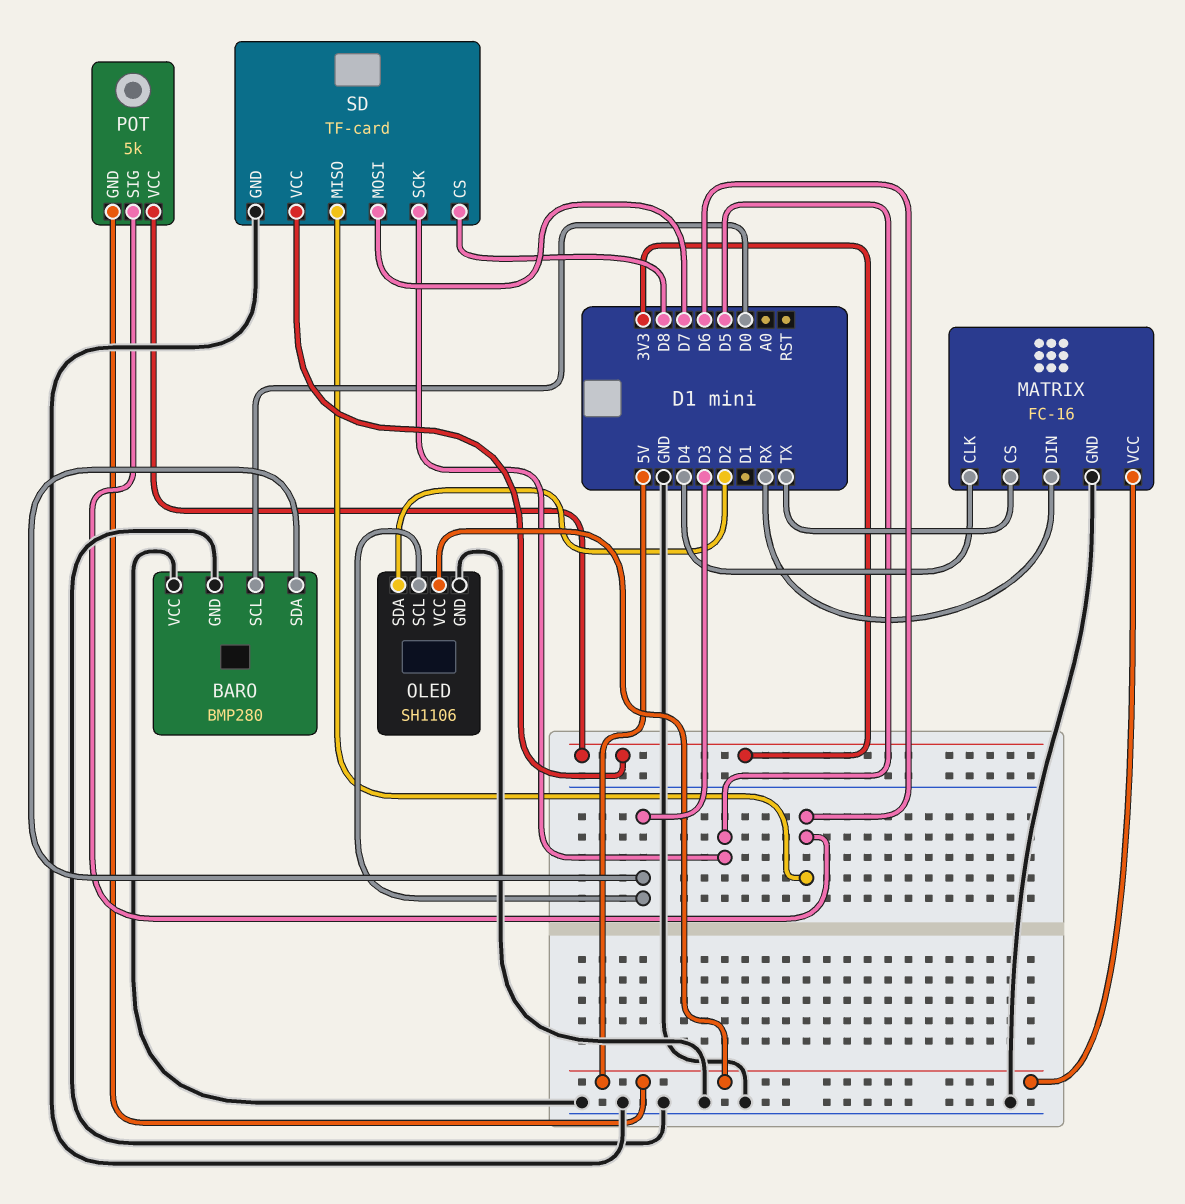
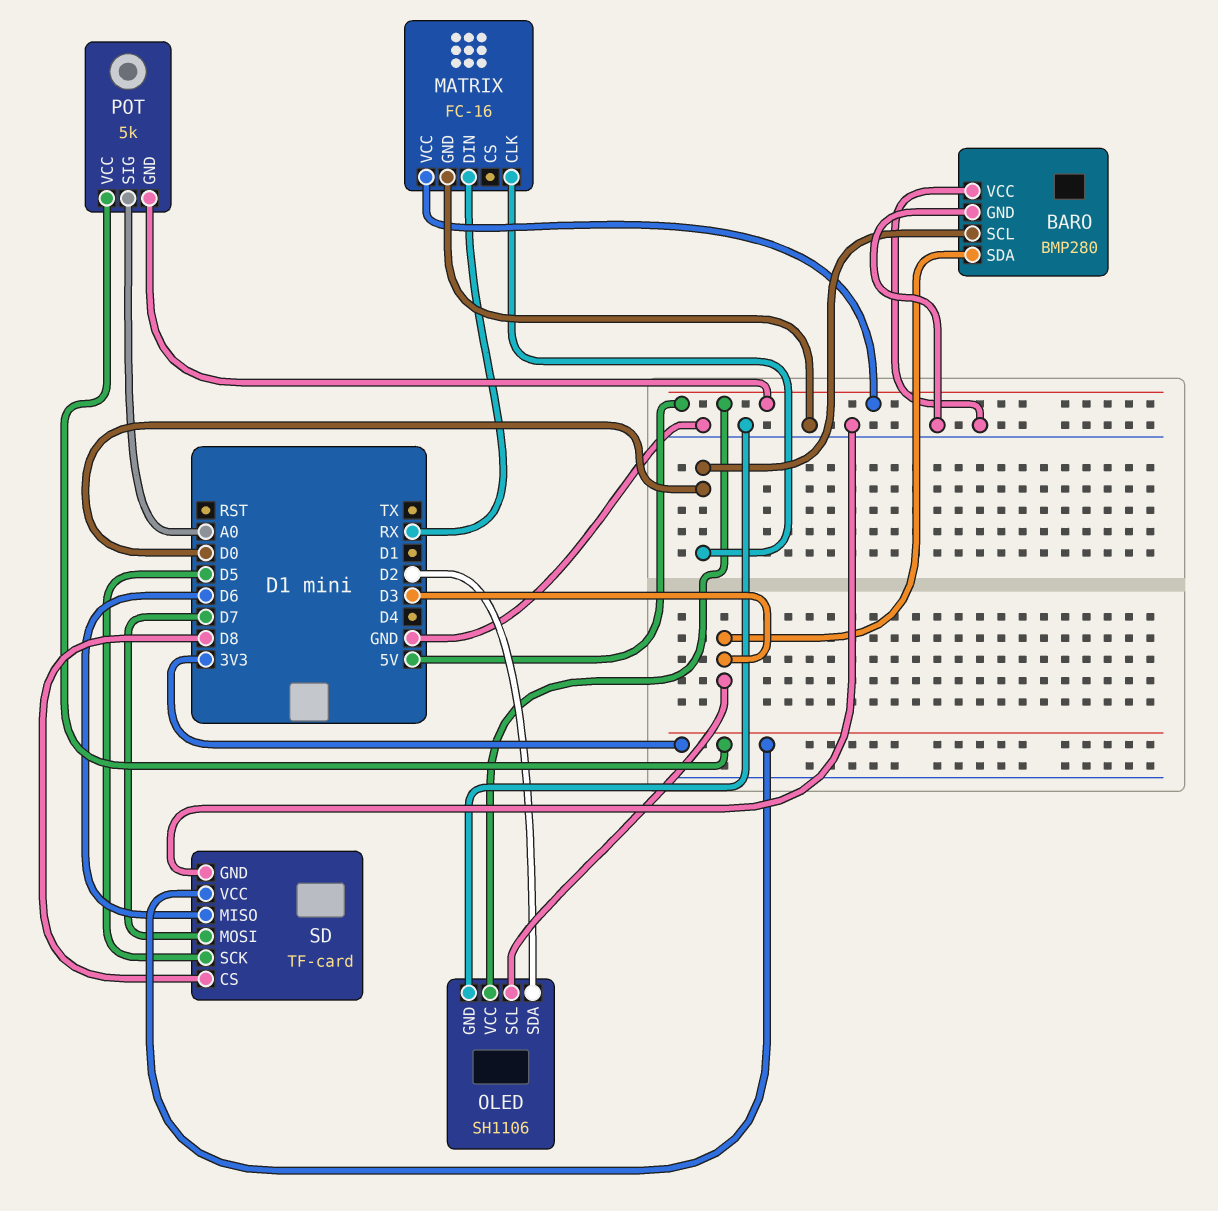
MATRIX pin CLK: D4 -> D0
MATRIX pin CS: TX -> none
POT pin SIG: D6 -> A0

